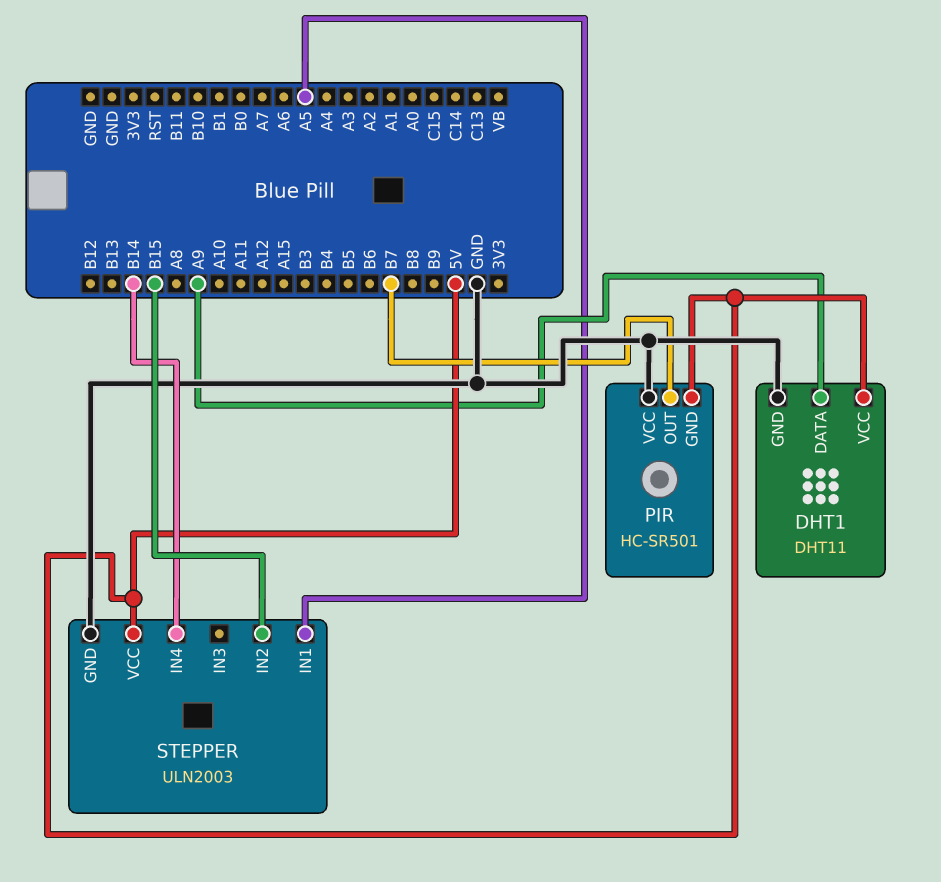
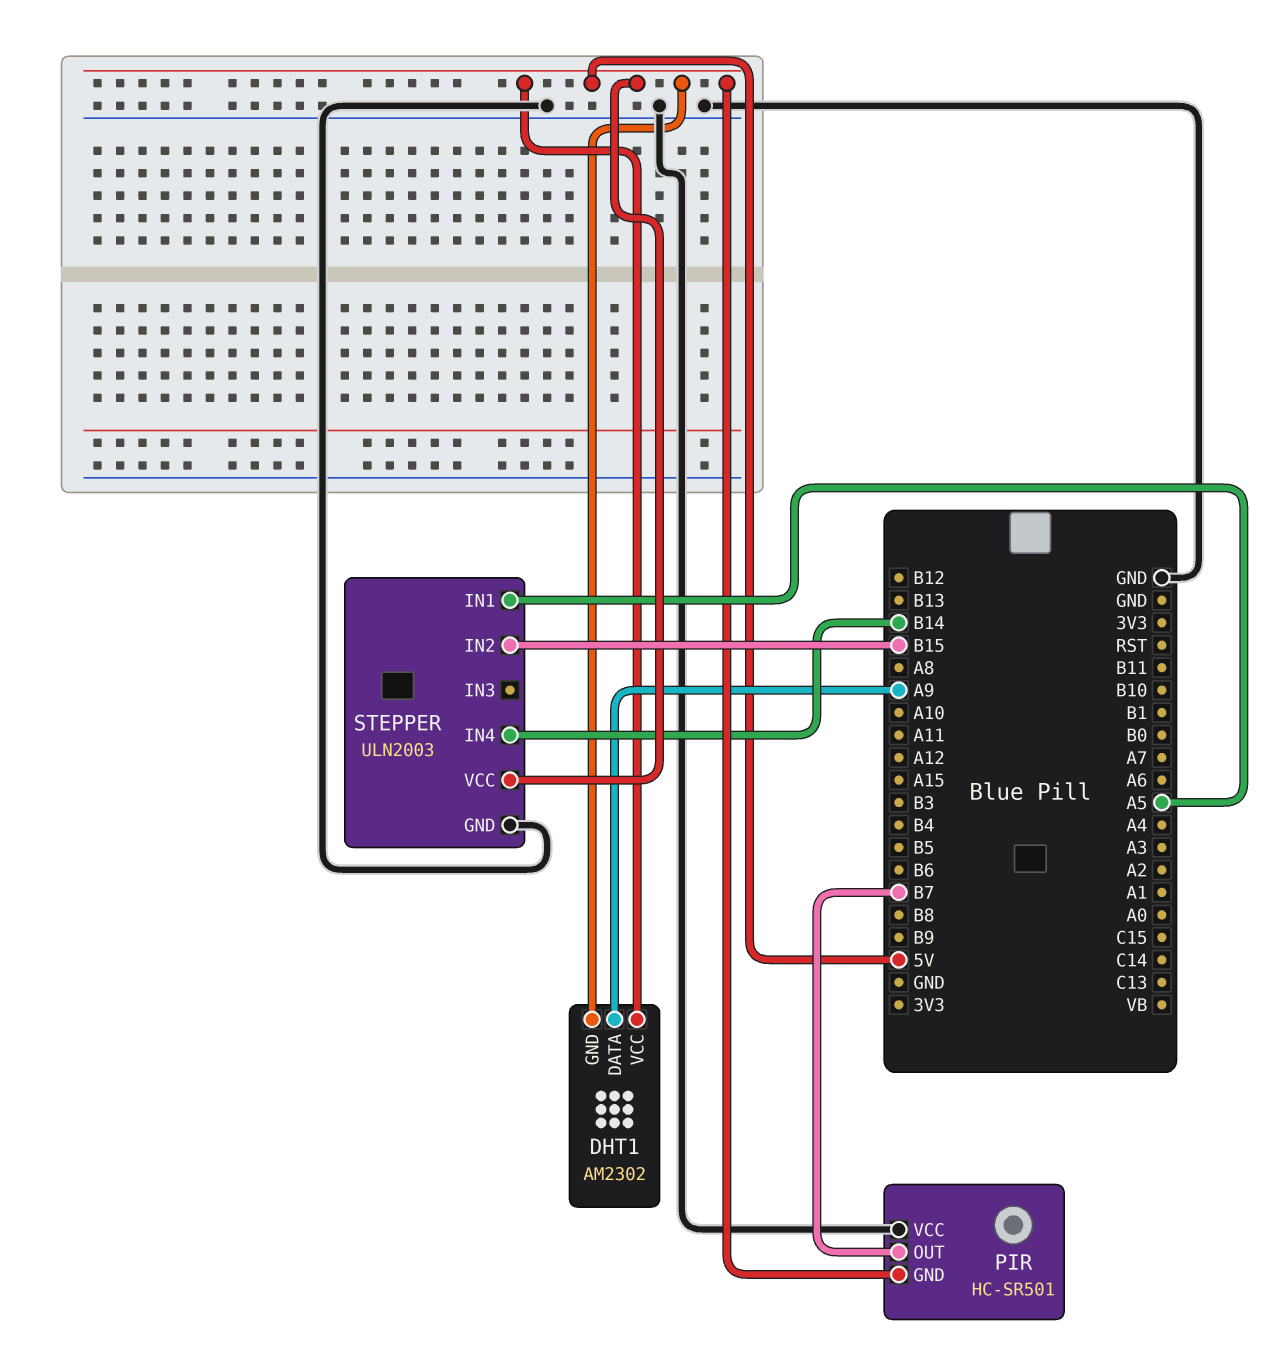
DHT1: DHT11 -> AM2302
DHT1 pin GND: GND -> 5V

